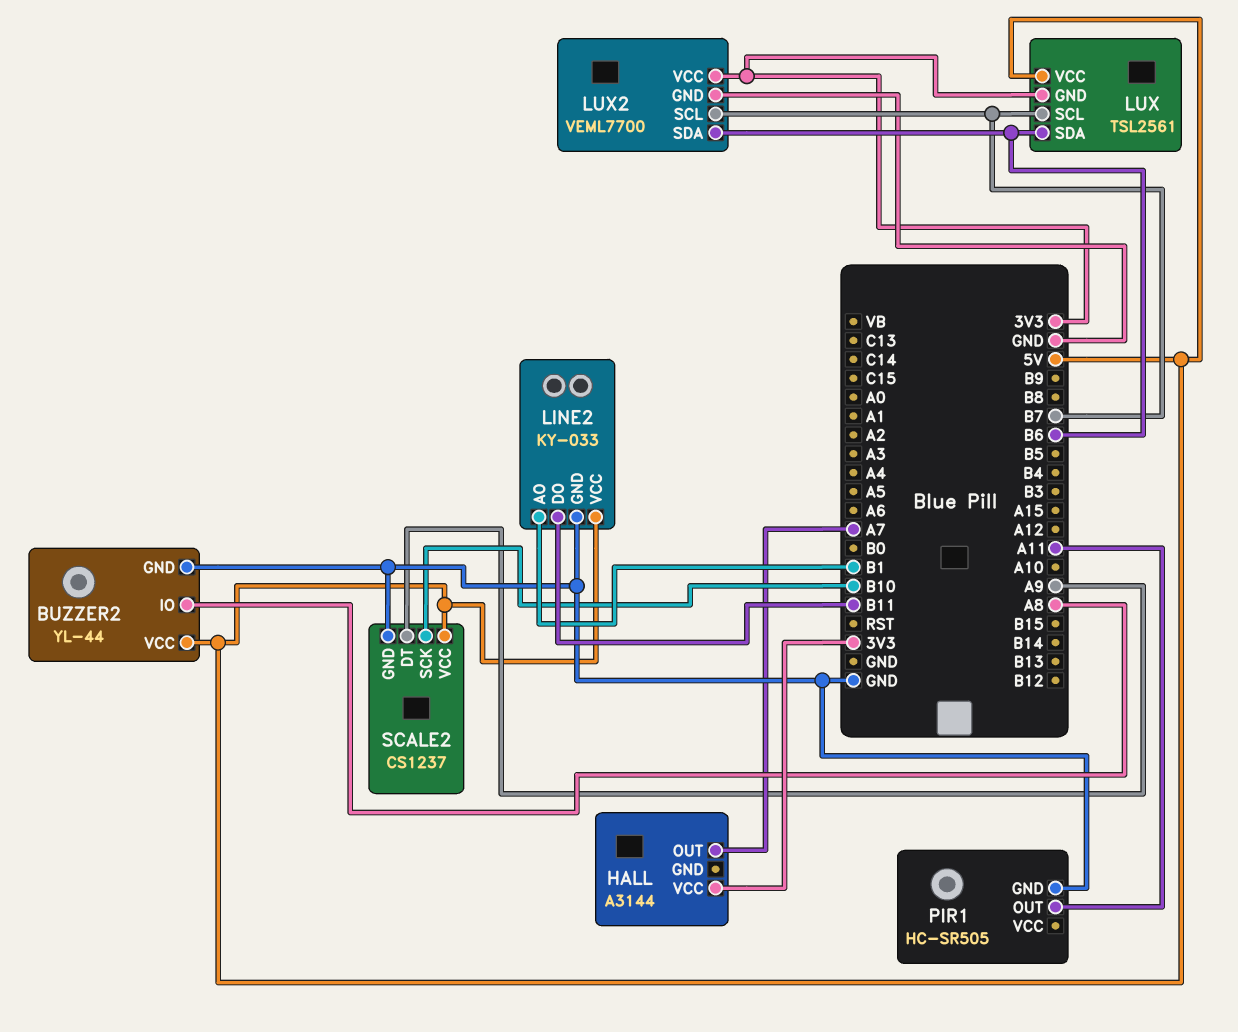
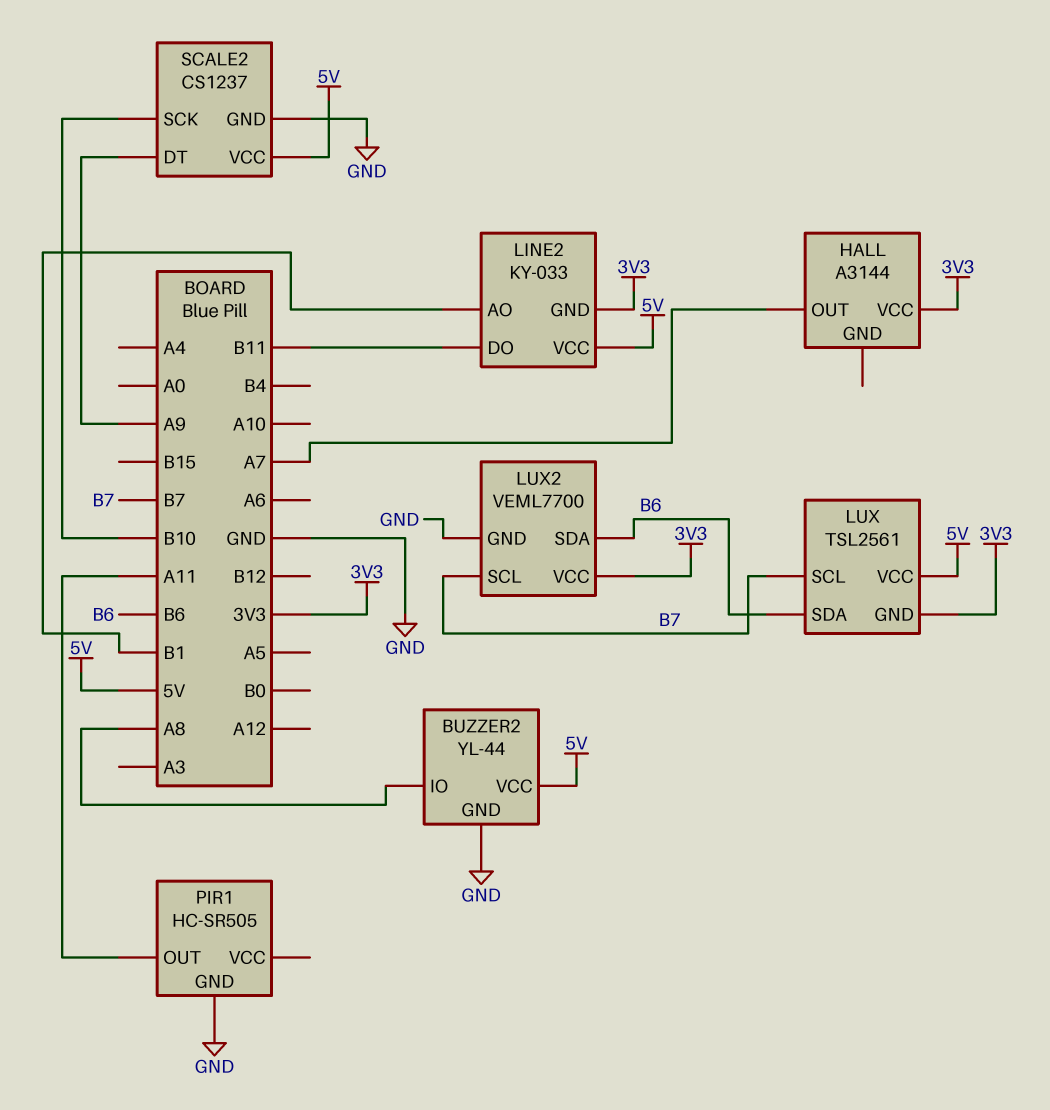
LINE2 pin GND: GND -> 3V3

